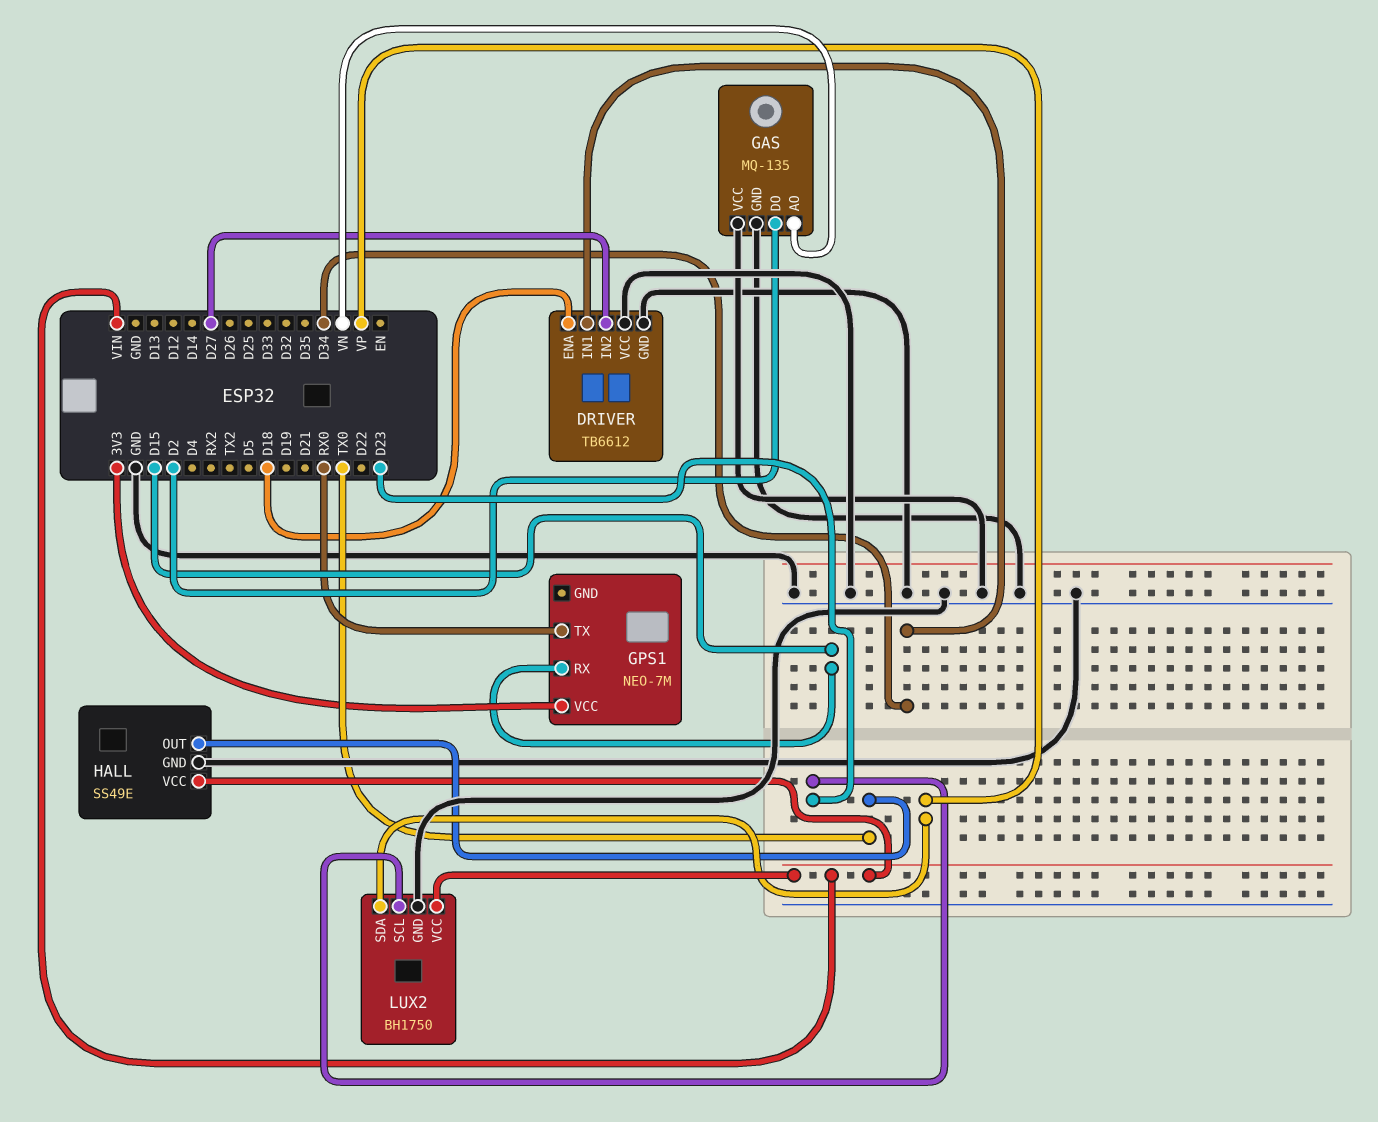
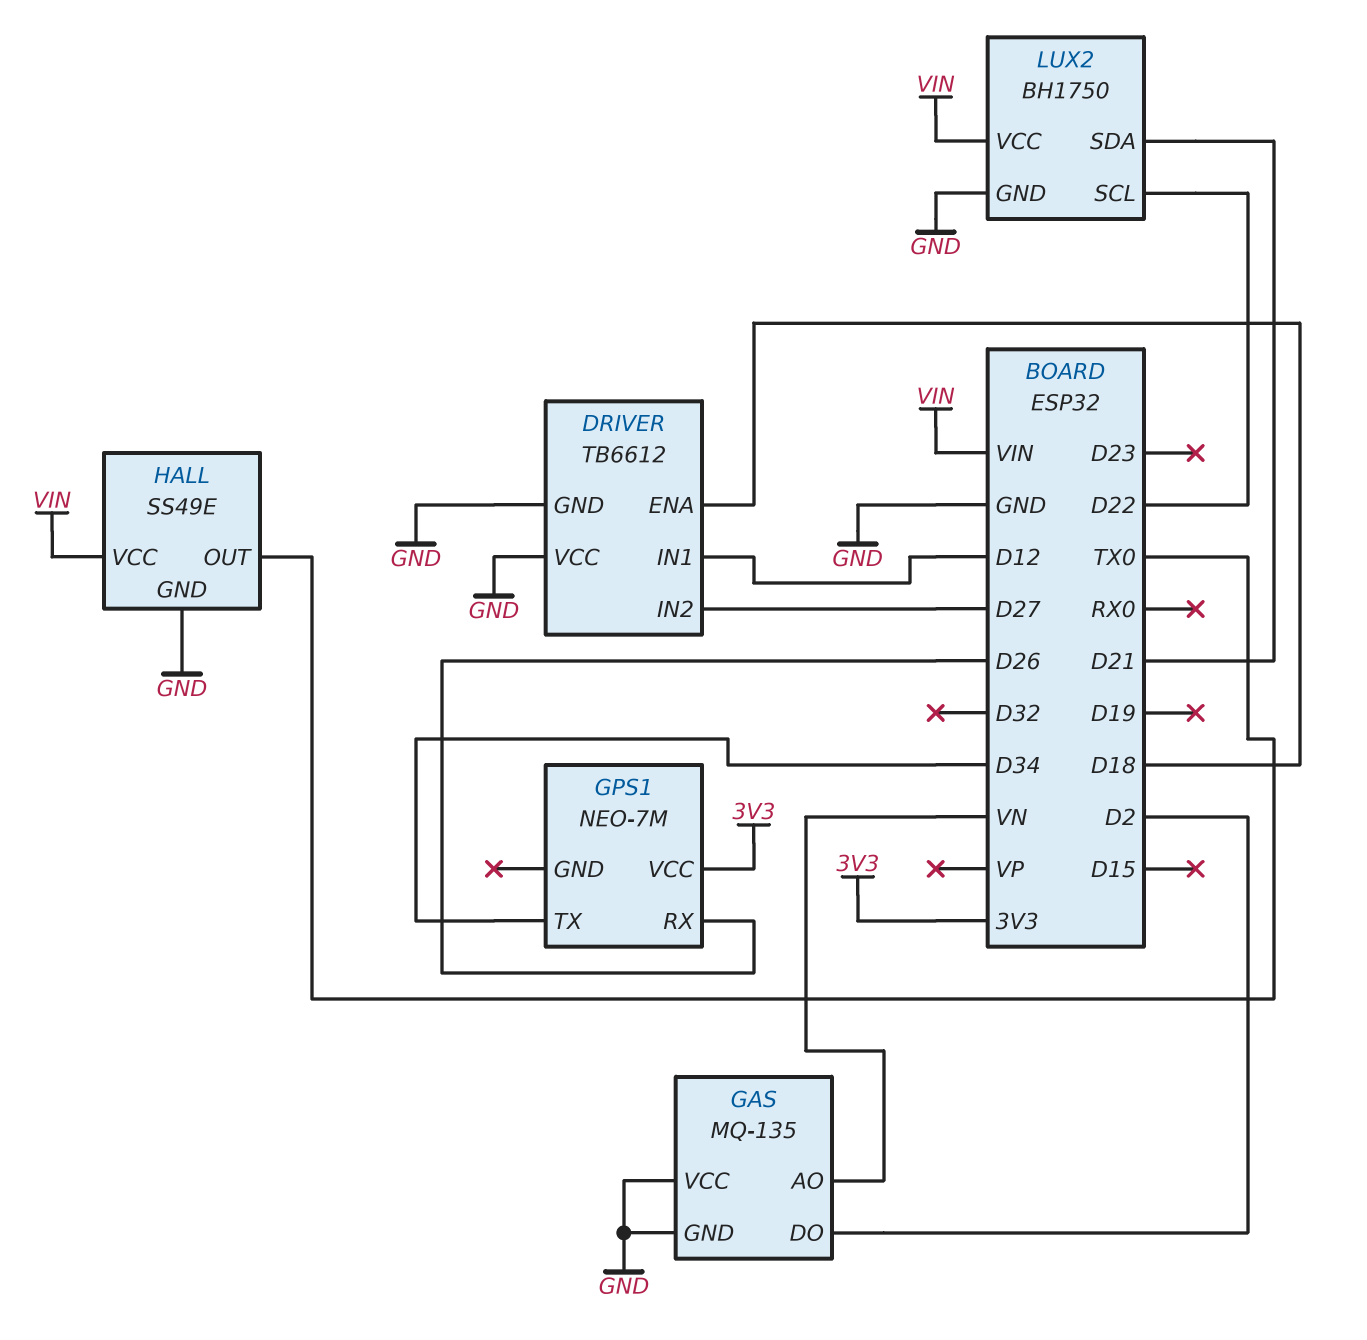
DRIVER pin IN1: D34 -> D12
GPS1 pin RX: D15 -> D26
GPS1 pin TX: RX0 -> D34
LUX2 pin SCL: D23 -> D22
LUX2 pin SDA: VP -> D21

